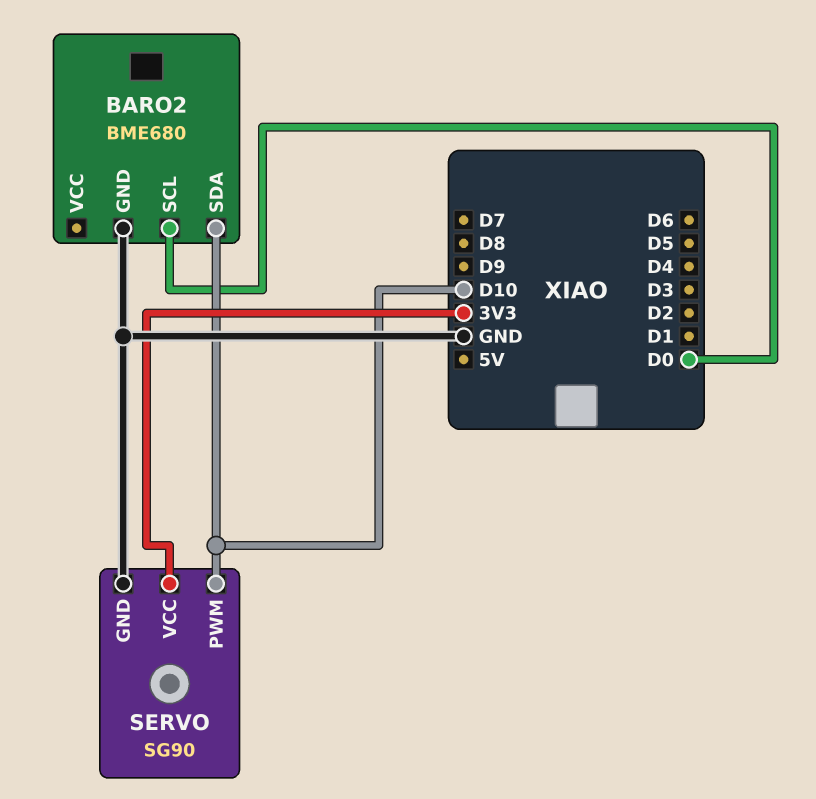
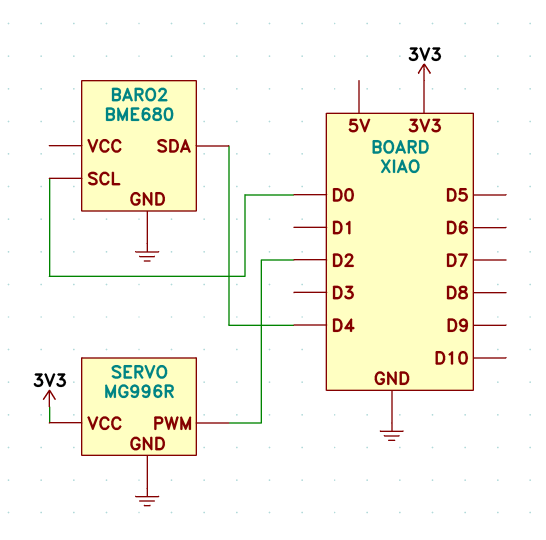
BARO2 pin SDA: D10 -> D4
SERVO: SG90 -> MG996R
SERVO pin PWM: D10 -> D2

